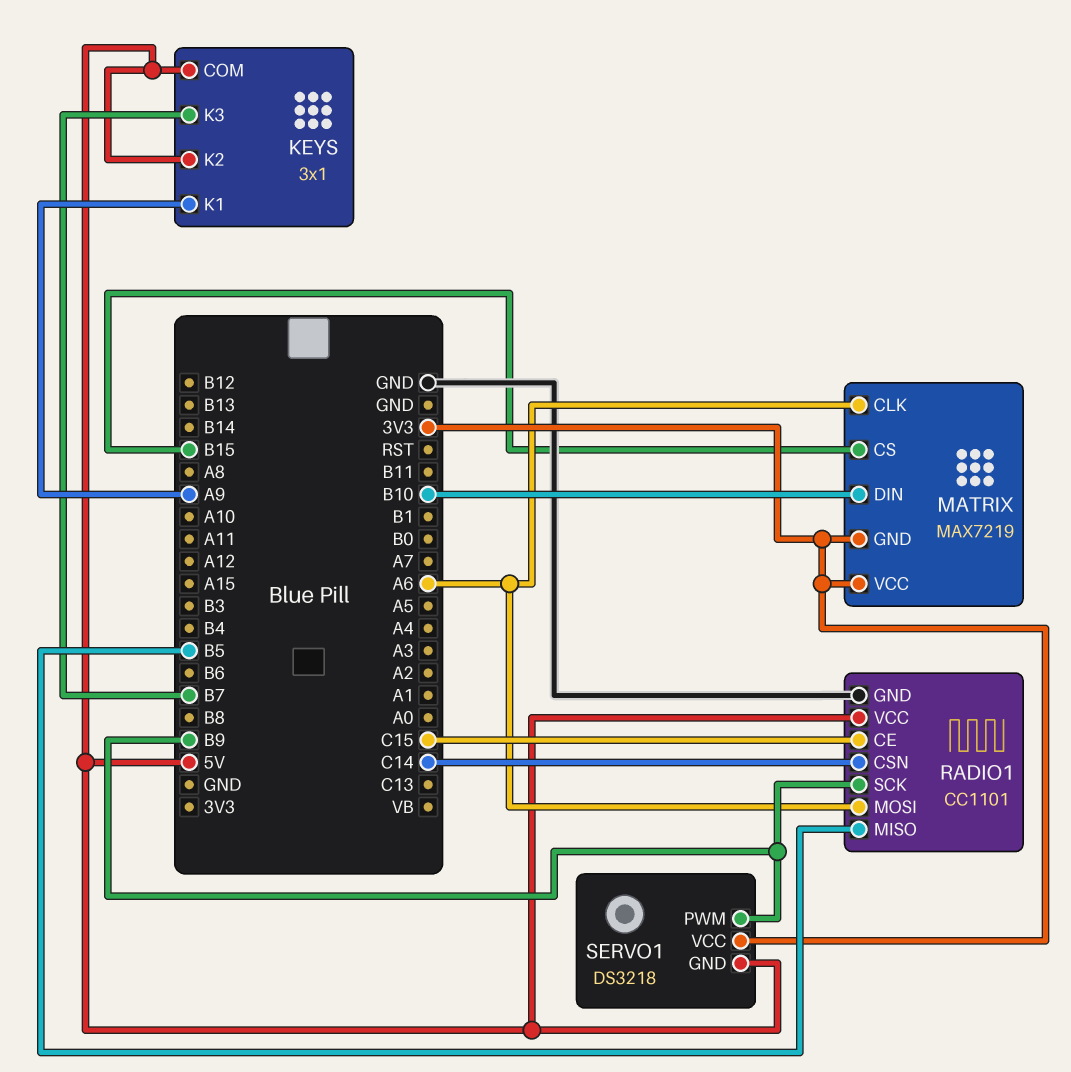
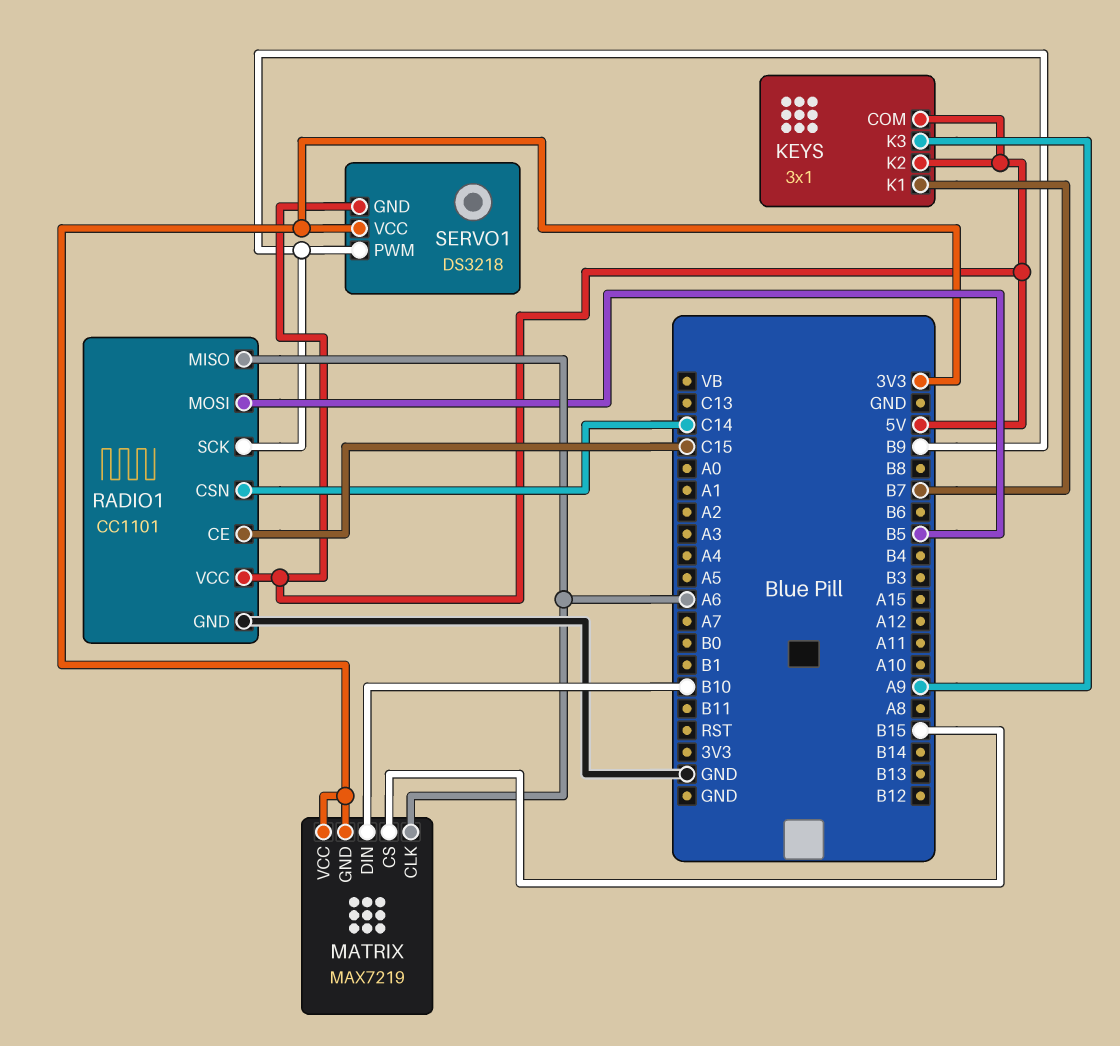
KEYS pin K1: A9 -> B7
KEYS pin K3: B7 -> A9
RADIO1 pin MISO: B5 -> A6
RADIO1 pin MOSI: A6 -> B5

